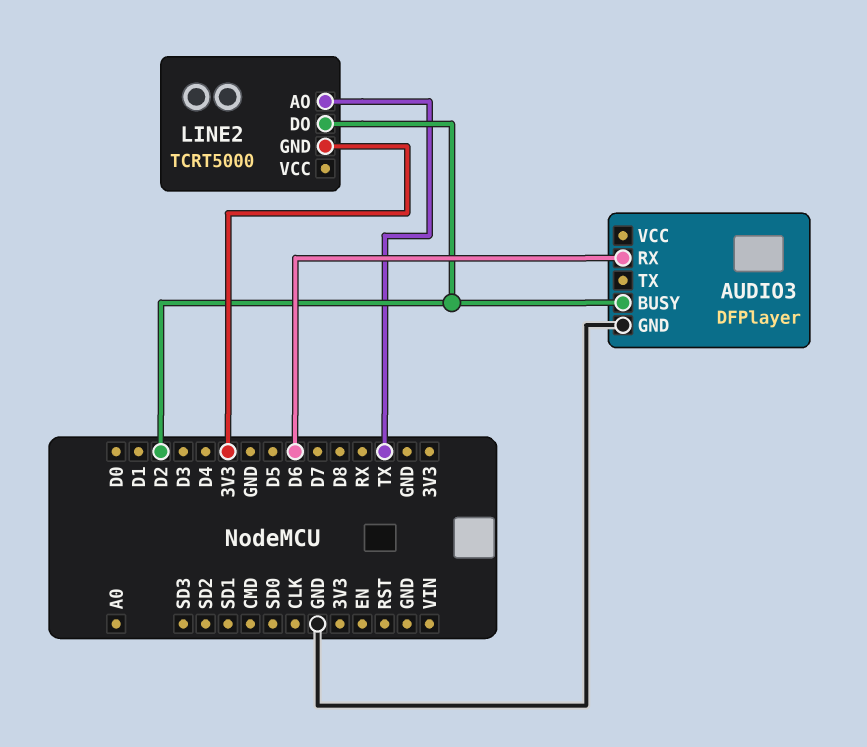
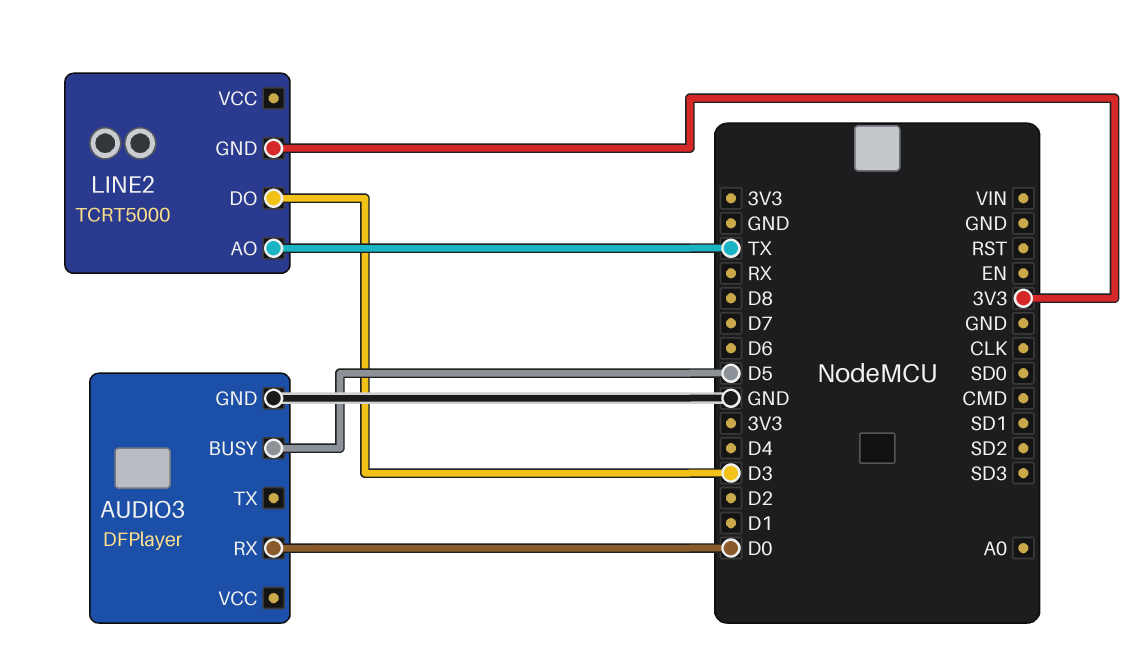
AUDIO3 pin BUSY: D2 -> D5
AUDIO3 pin RX: D6 -> D0
LINE2 pin DO: D2 -> D3

